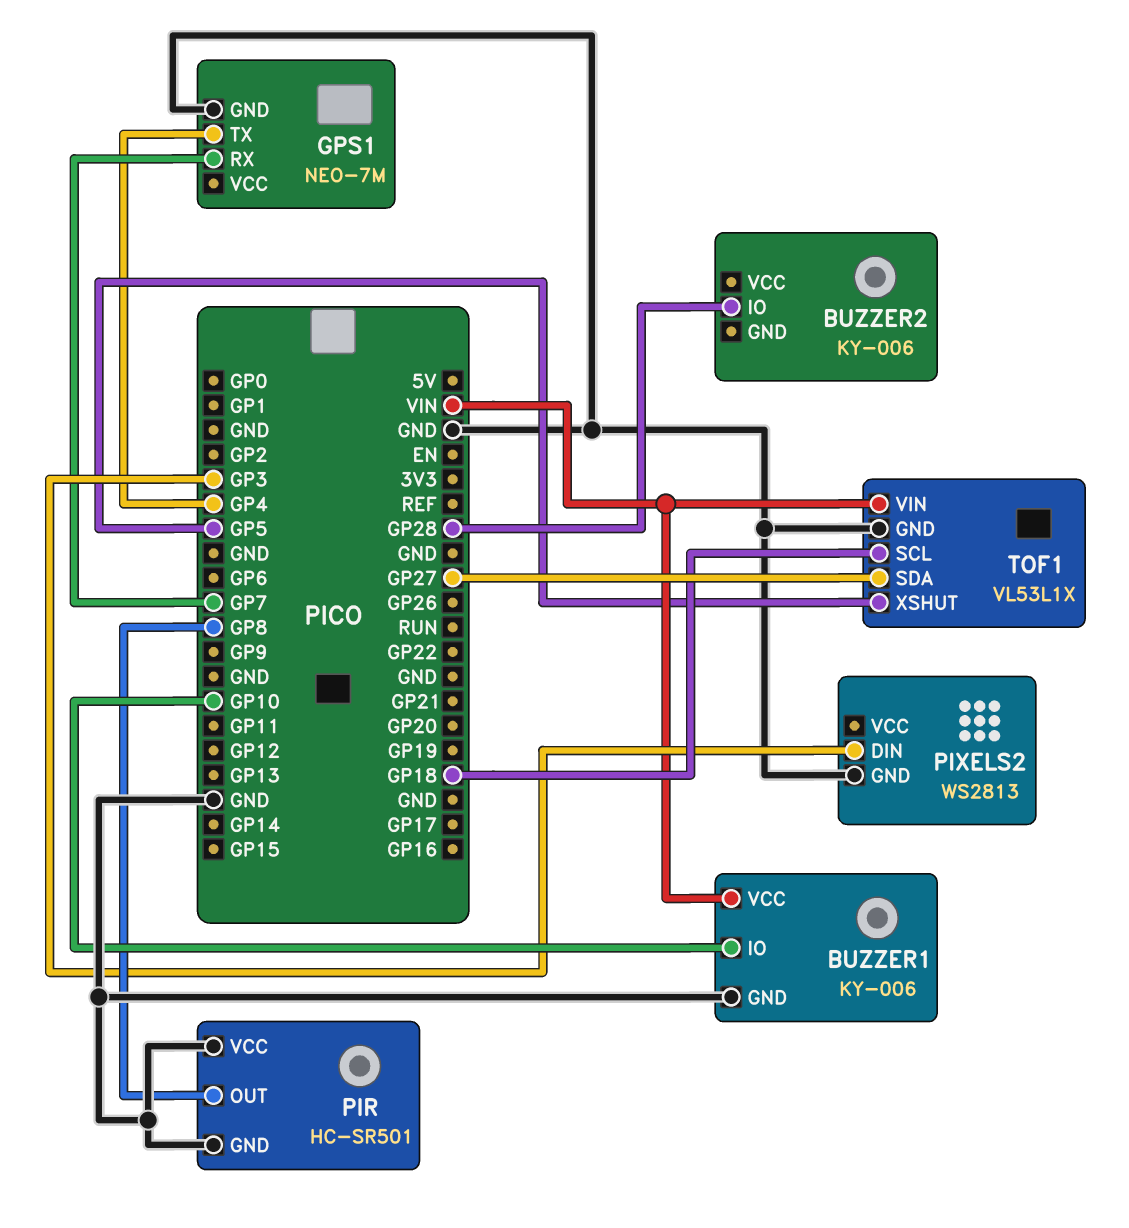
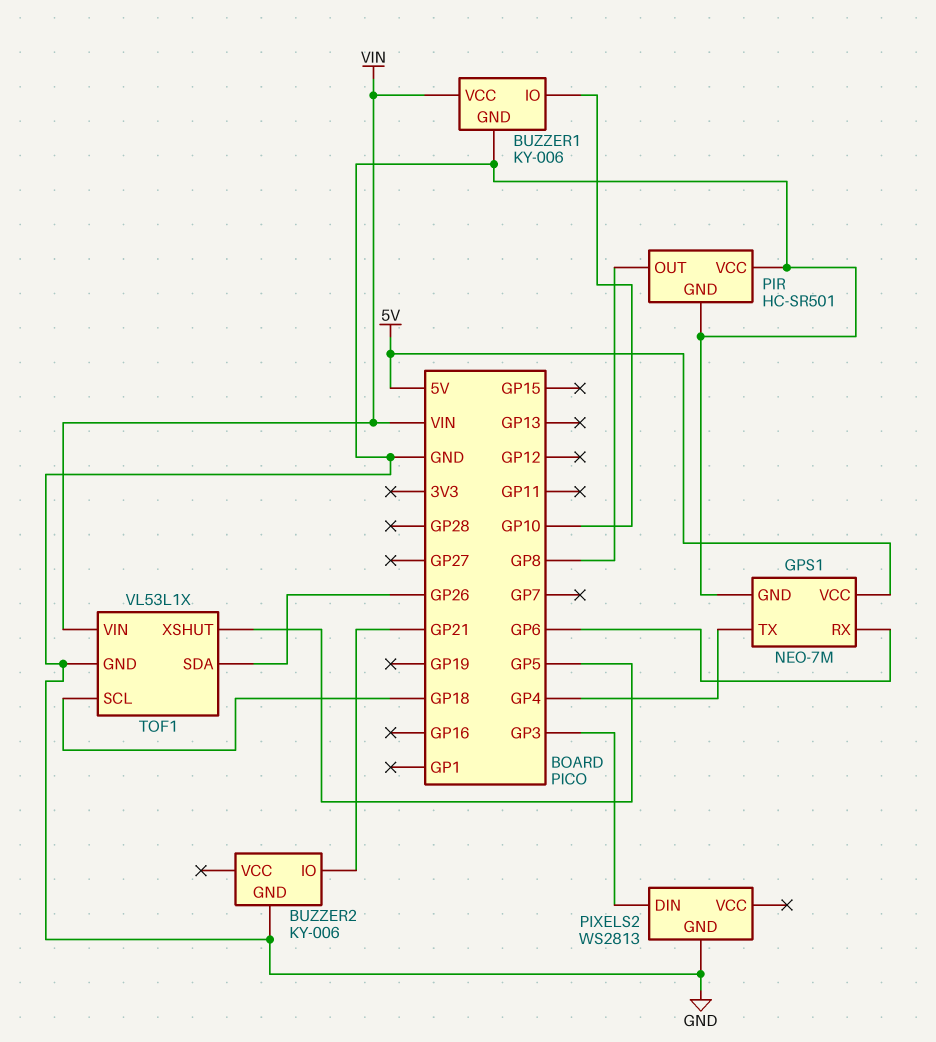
BUZZER2 pin GND: none -> GND
BUZZER2 pin IO: GP28 -> GP21
GPS1 pin RX: GP7 -> GP6
GPS1 pin VCC: none -> 5V
TOF1 pin SDA: GP27 -> GP26

